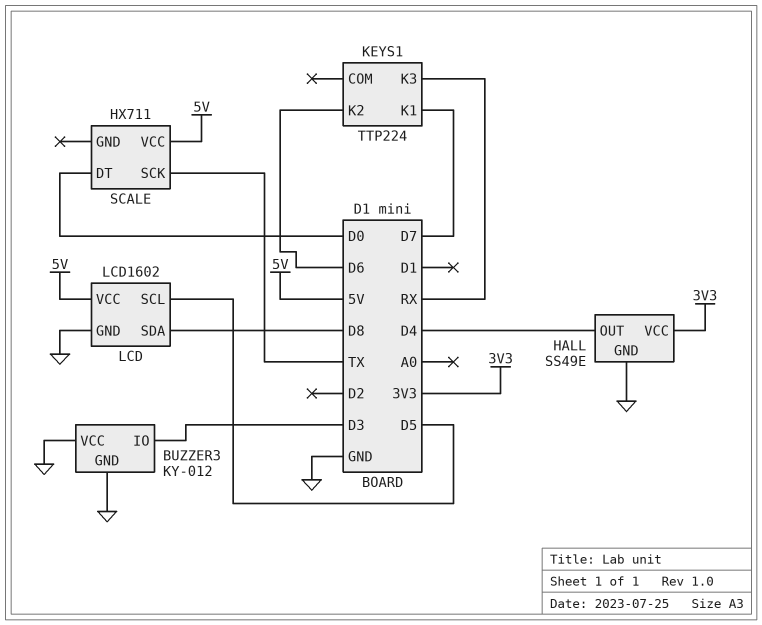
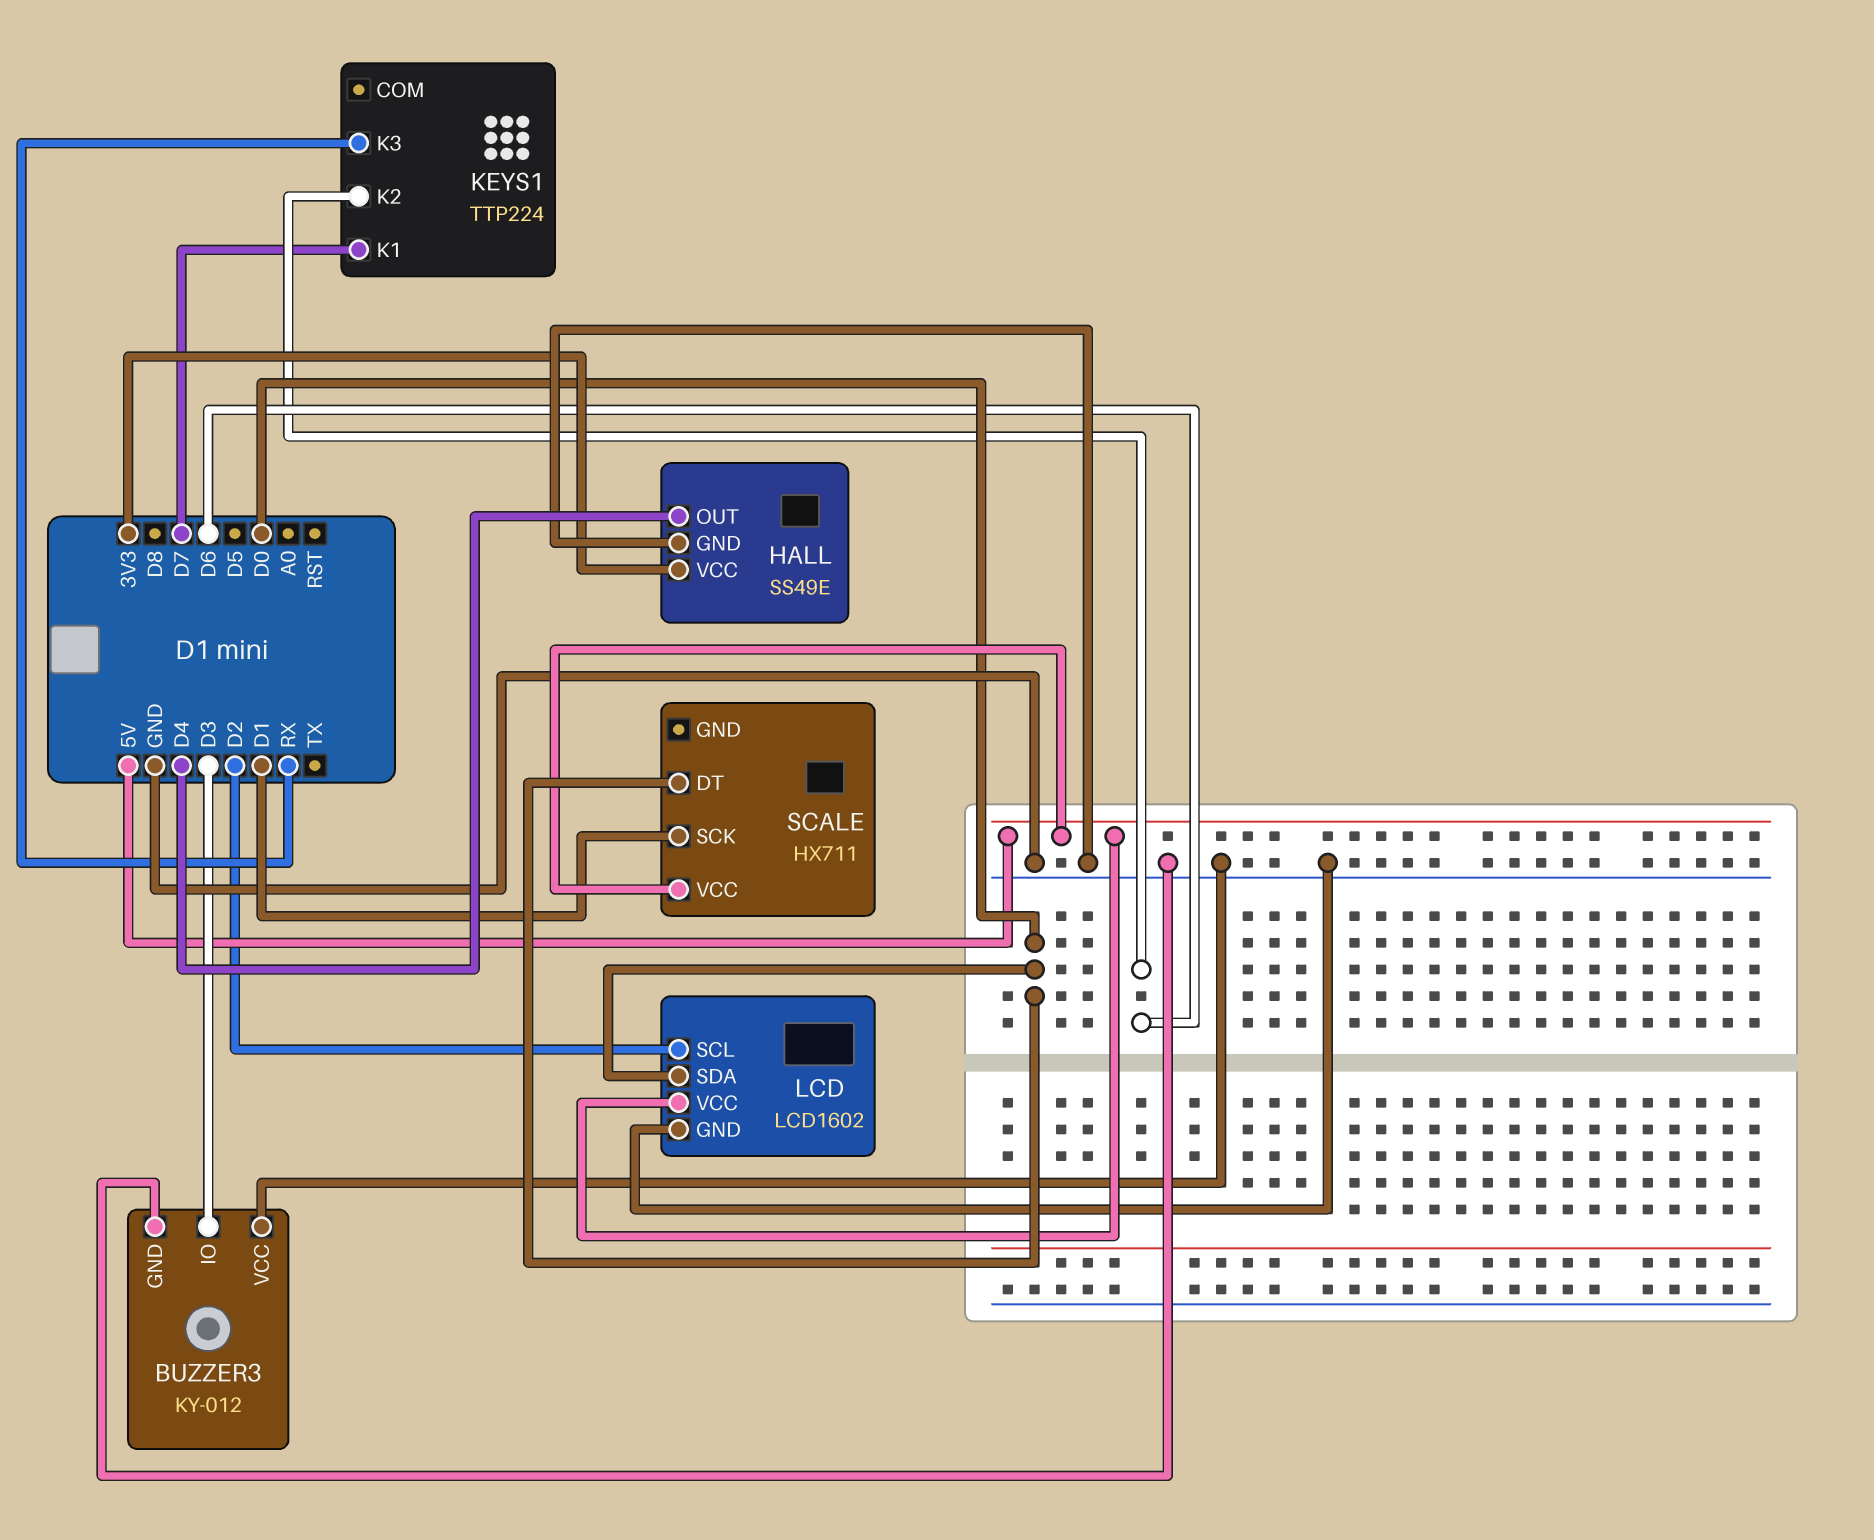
LCD pin SCL: D5 -> D2
LCD pin SDA: D8 -> D0
SCALE pin SCK: TX -> D1

